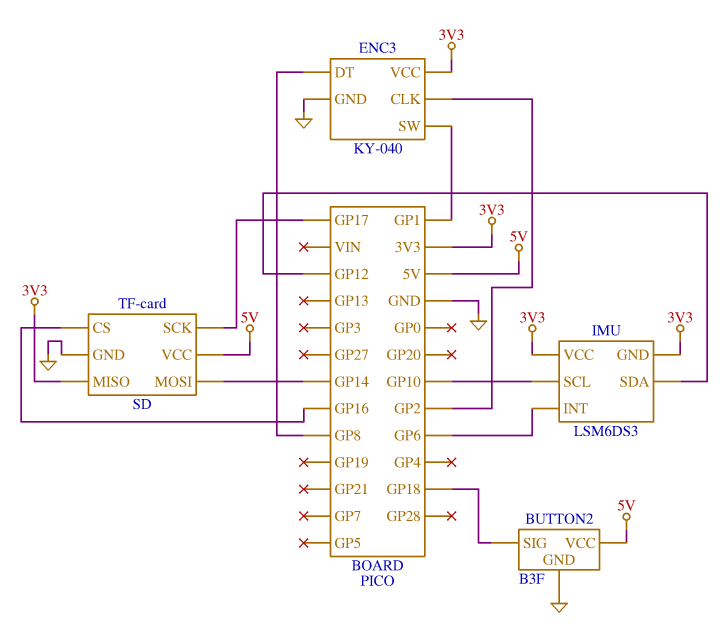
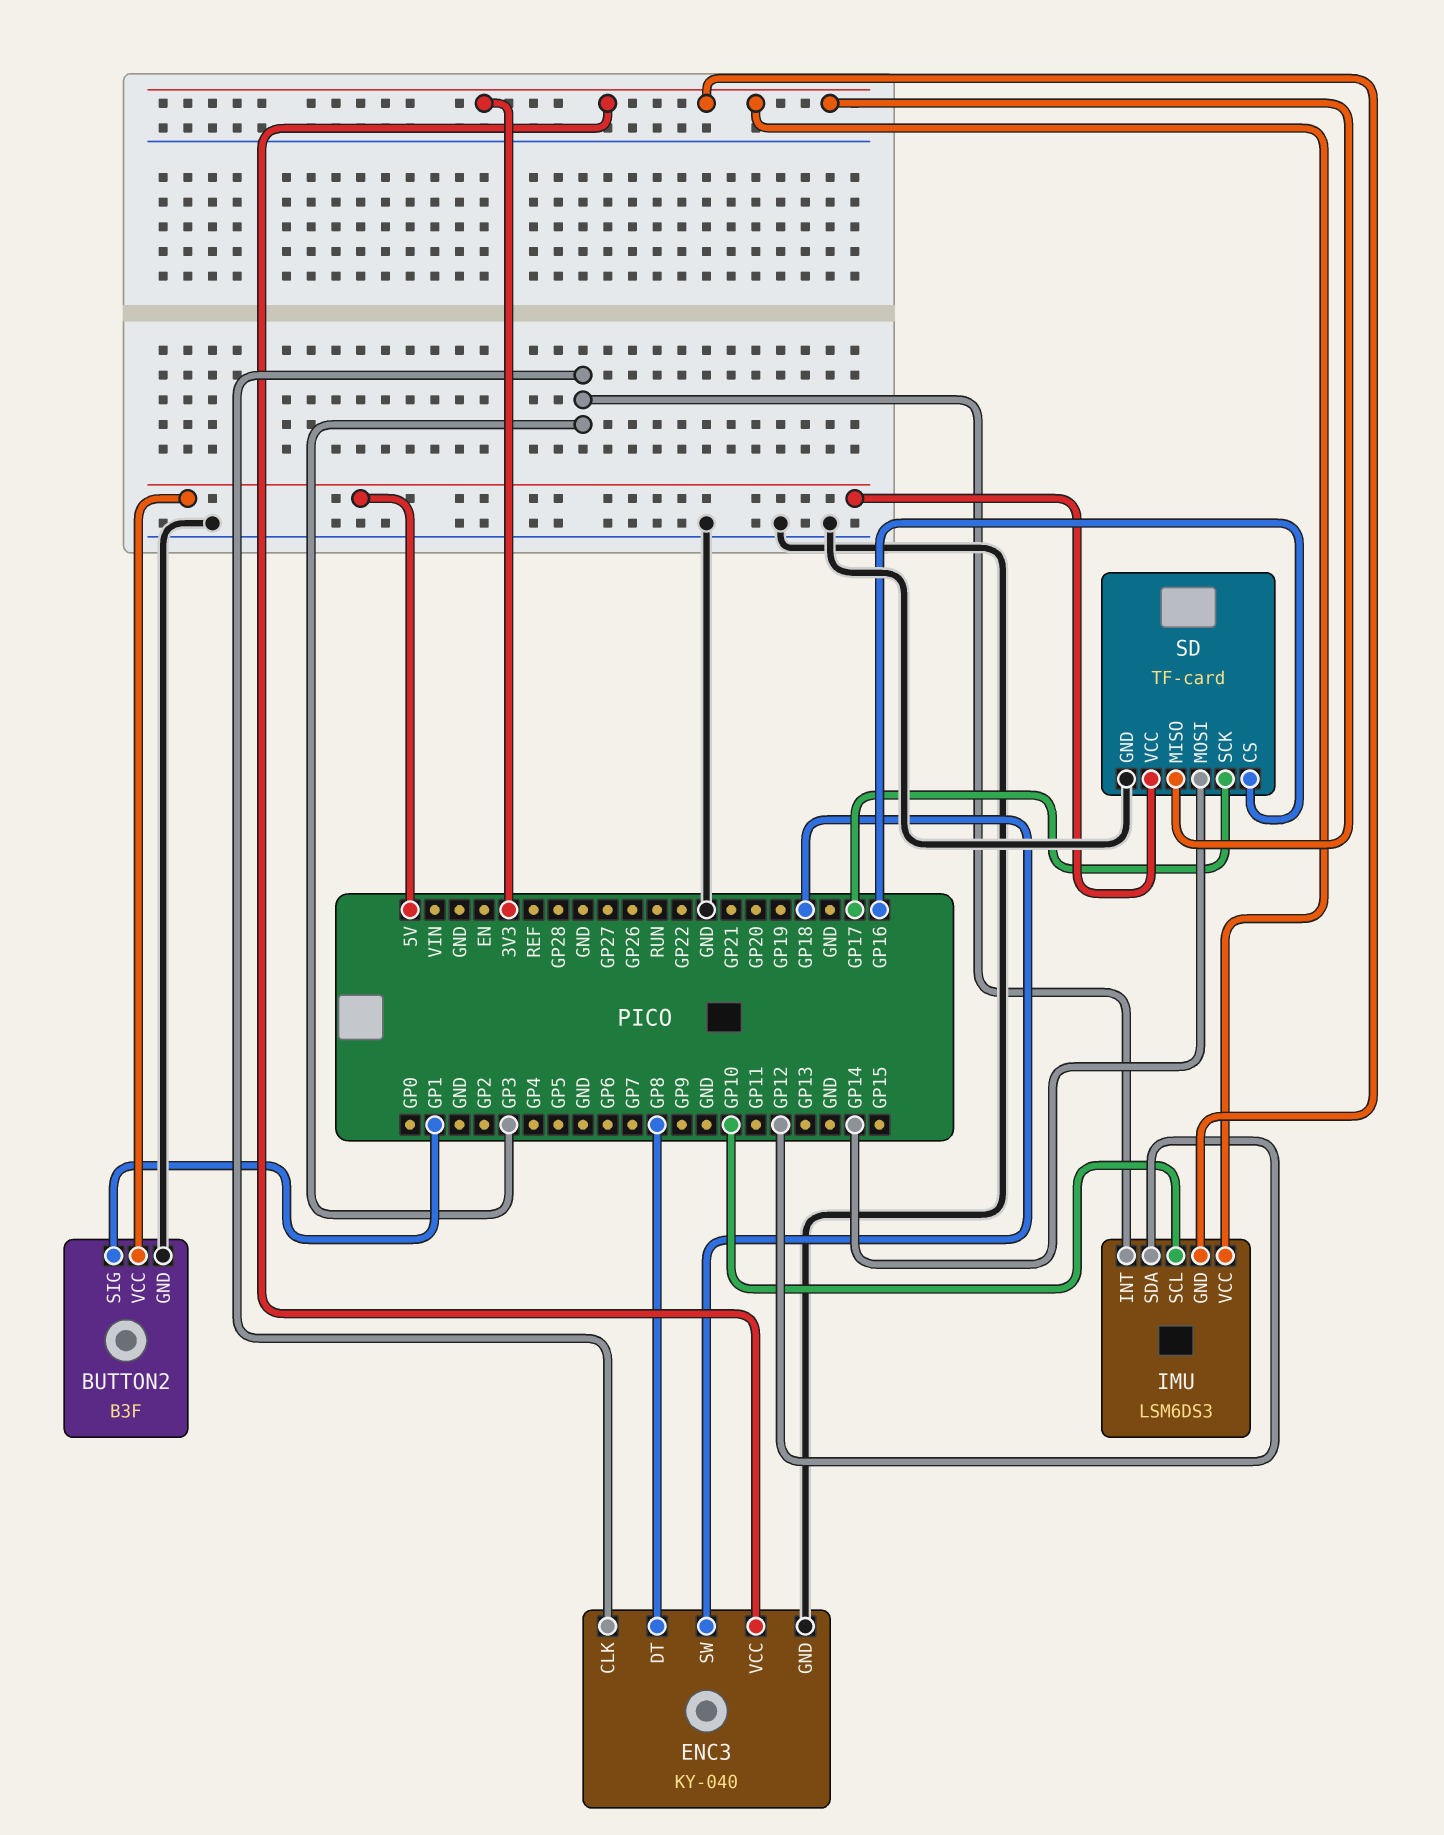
BUTTON2 pin SIG: GP18 -> GP1
ENC3 pin CLK: GP2 -> GP3
ENC3 pin SW: GP1 -> GP18
IMU pin INT: GP6 -> GP3

